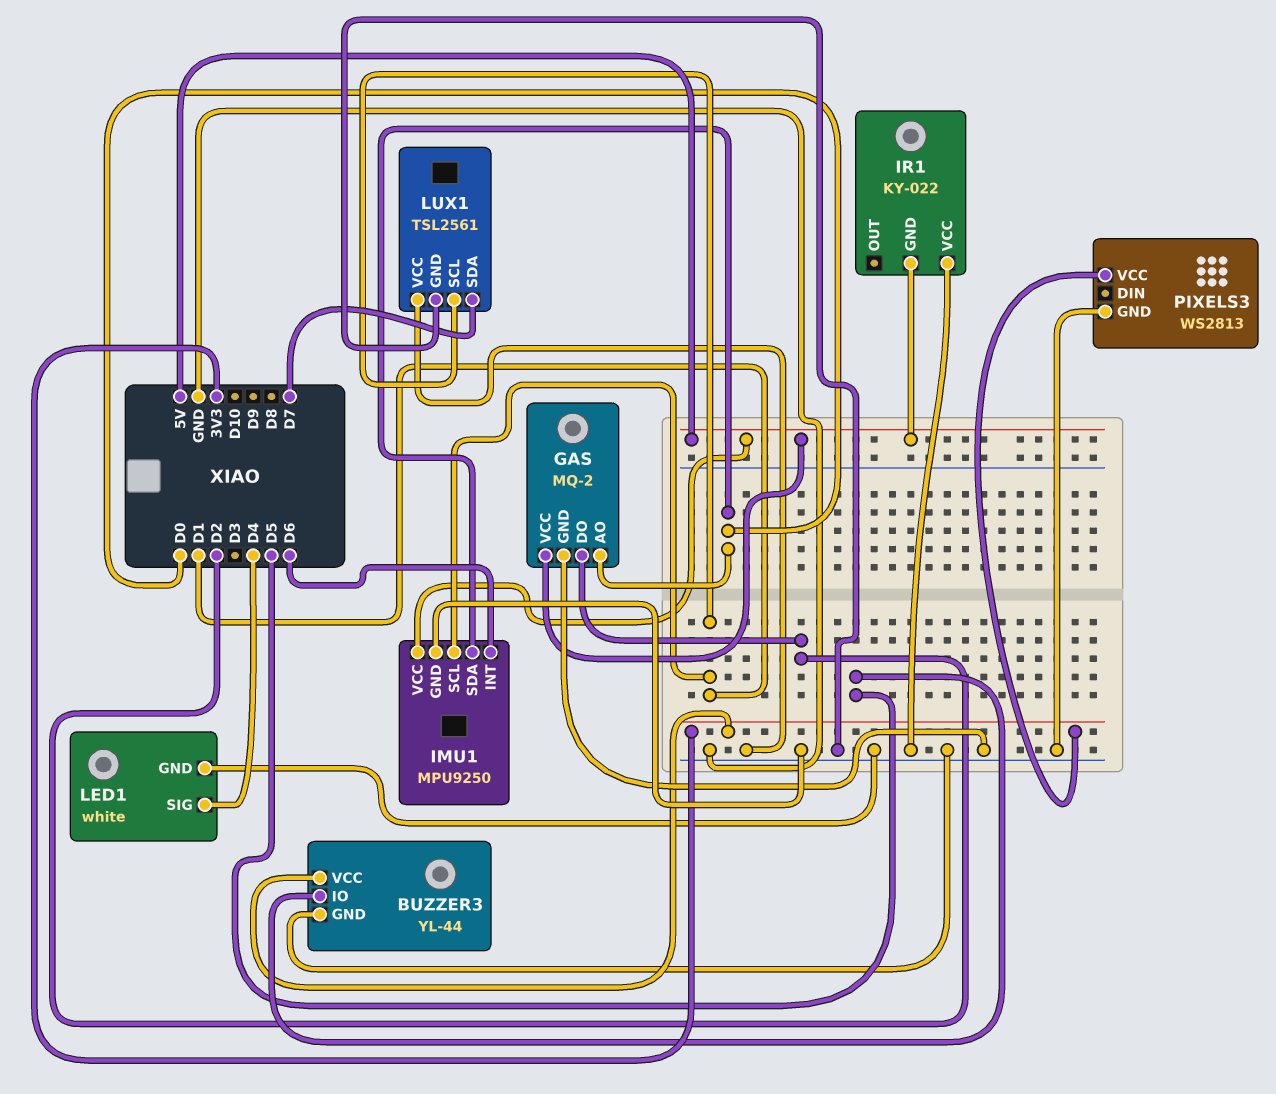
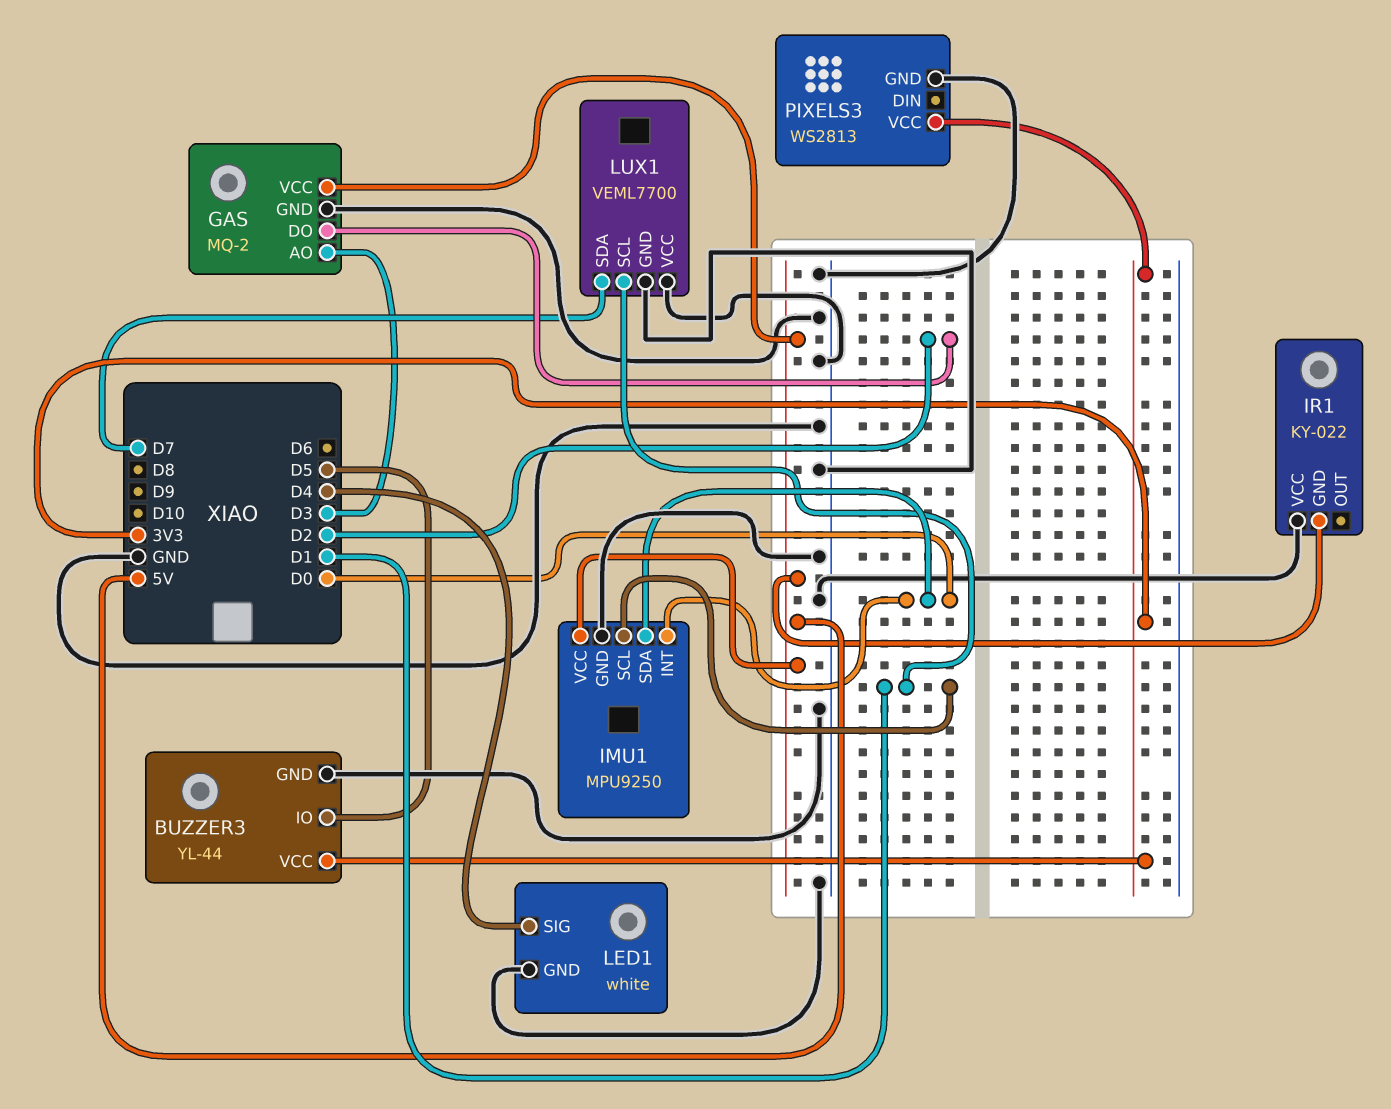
GAS pin AO: D0 -> D3
IMU1 pin INT: D6 -> D0
LUX1: TSL2561 -> VEML7700

